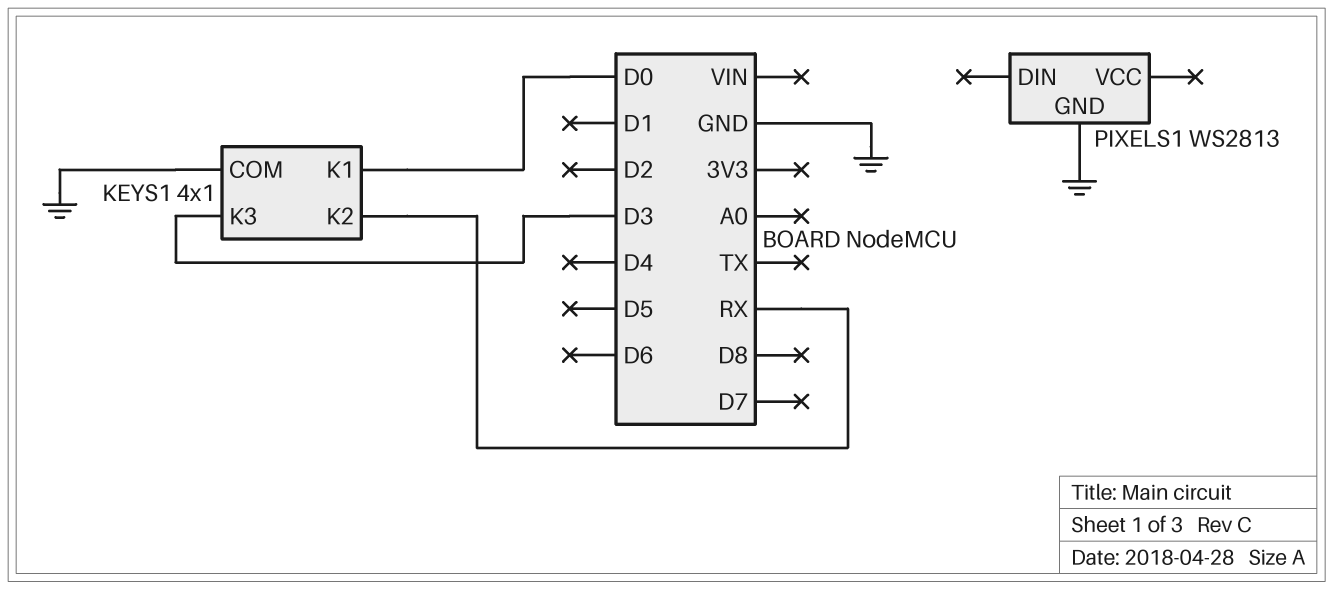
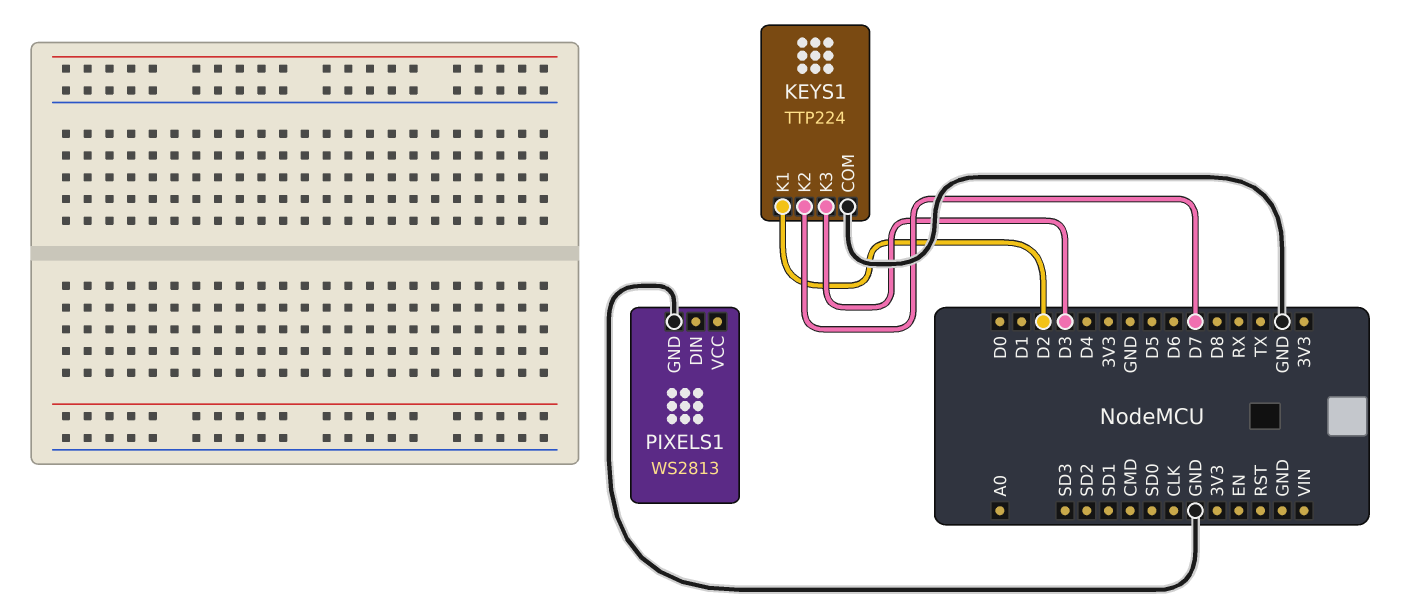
KEYS1: 4x1 -> TTP224
KEYS1 pin K1: D0 -> D2
KEYS1 pin K2: RX -> D7

